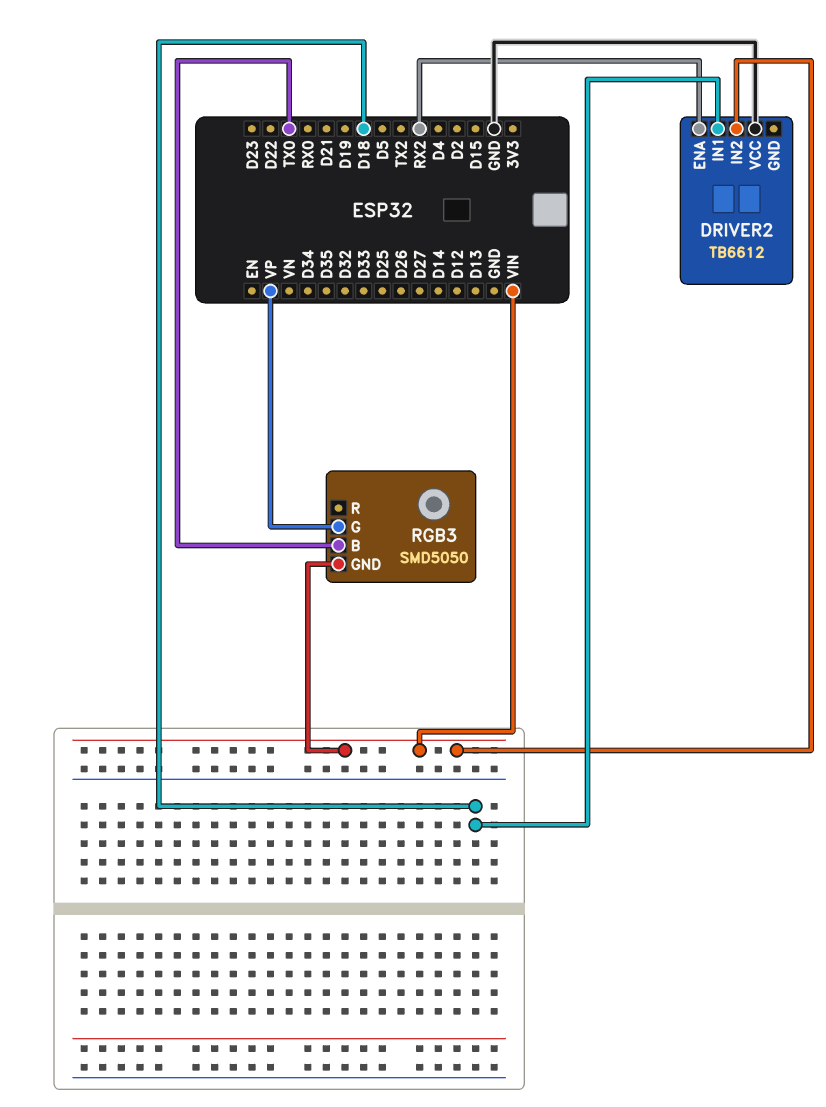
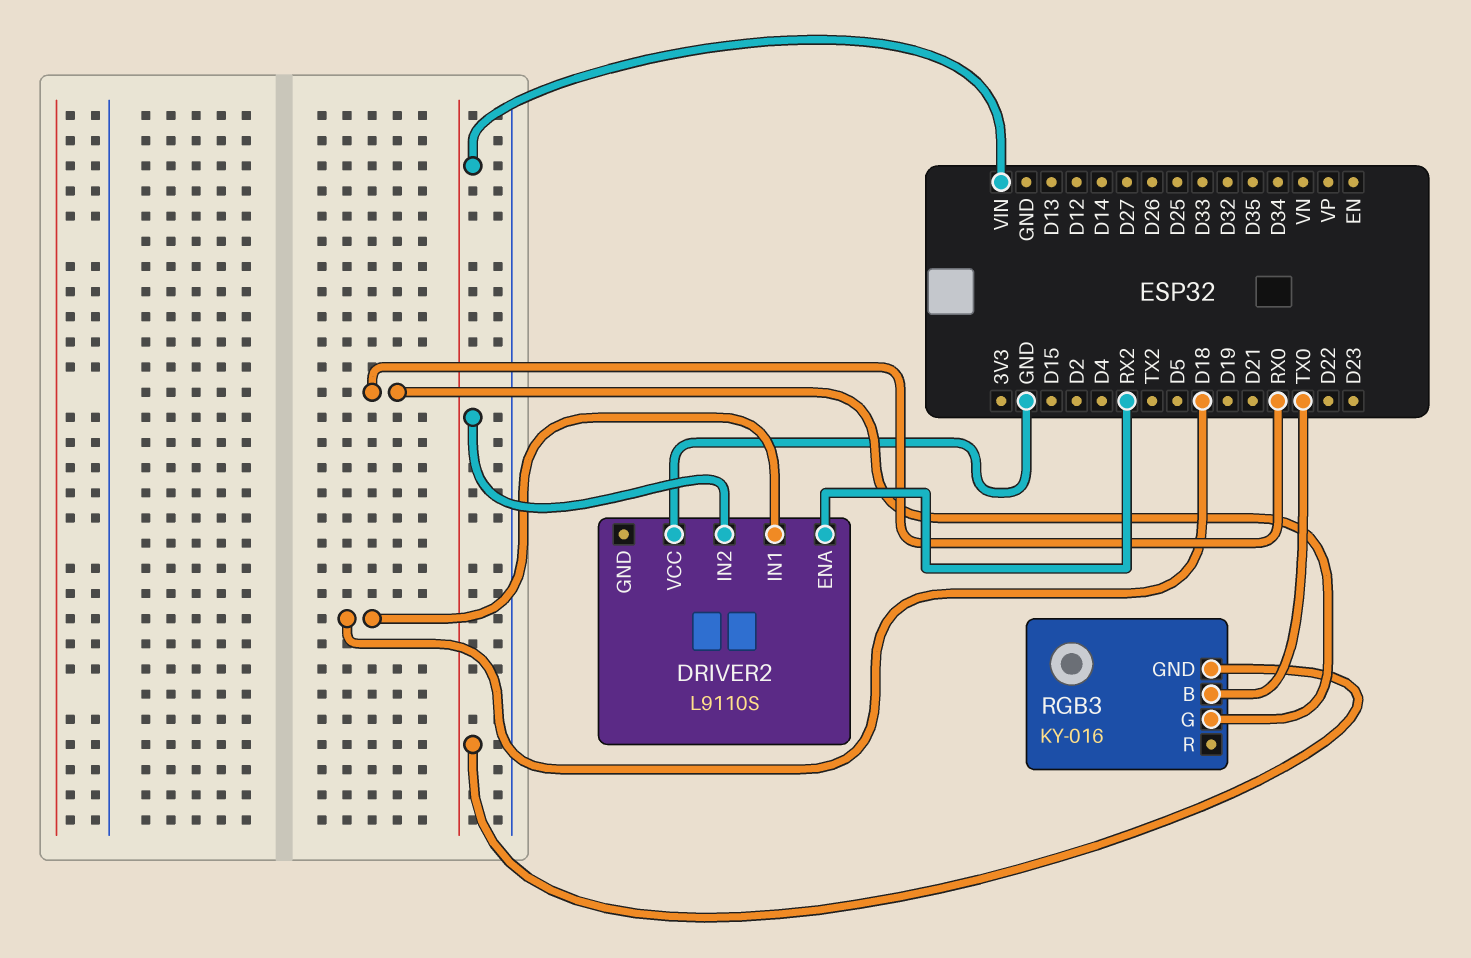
DRIVER2: TB6612 -> L9110S
RGB3: SMD5050 -> KY-016
RGB3 pin G: VP -> RX0

